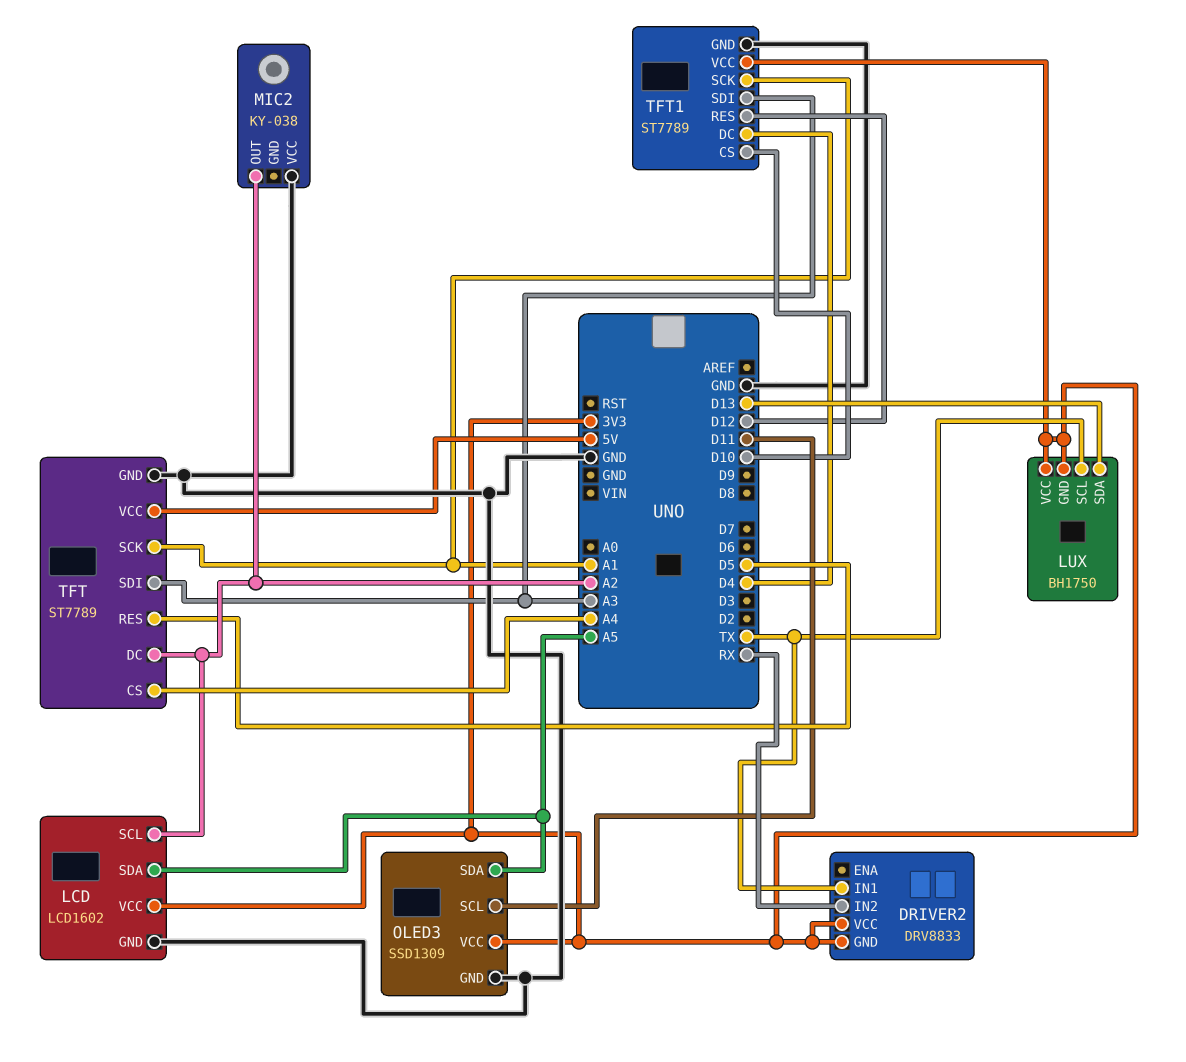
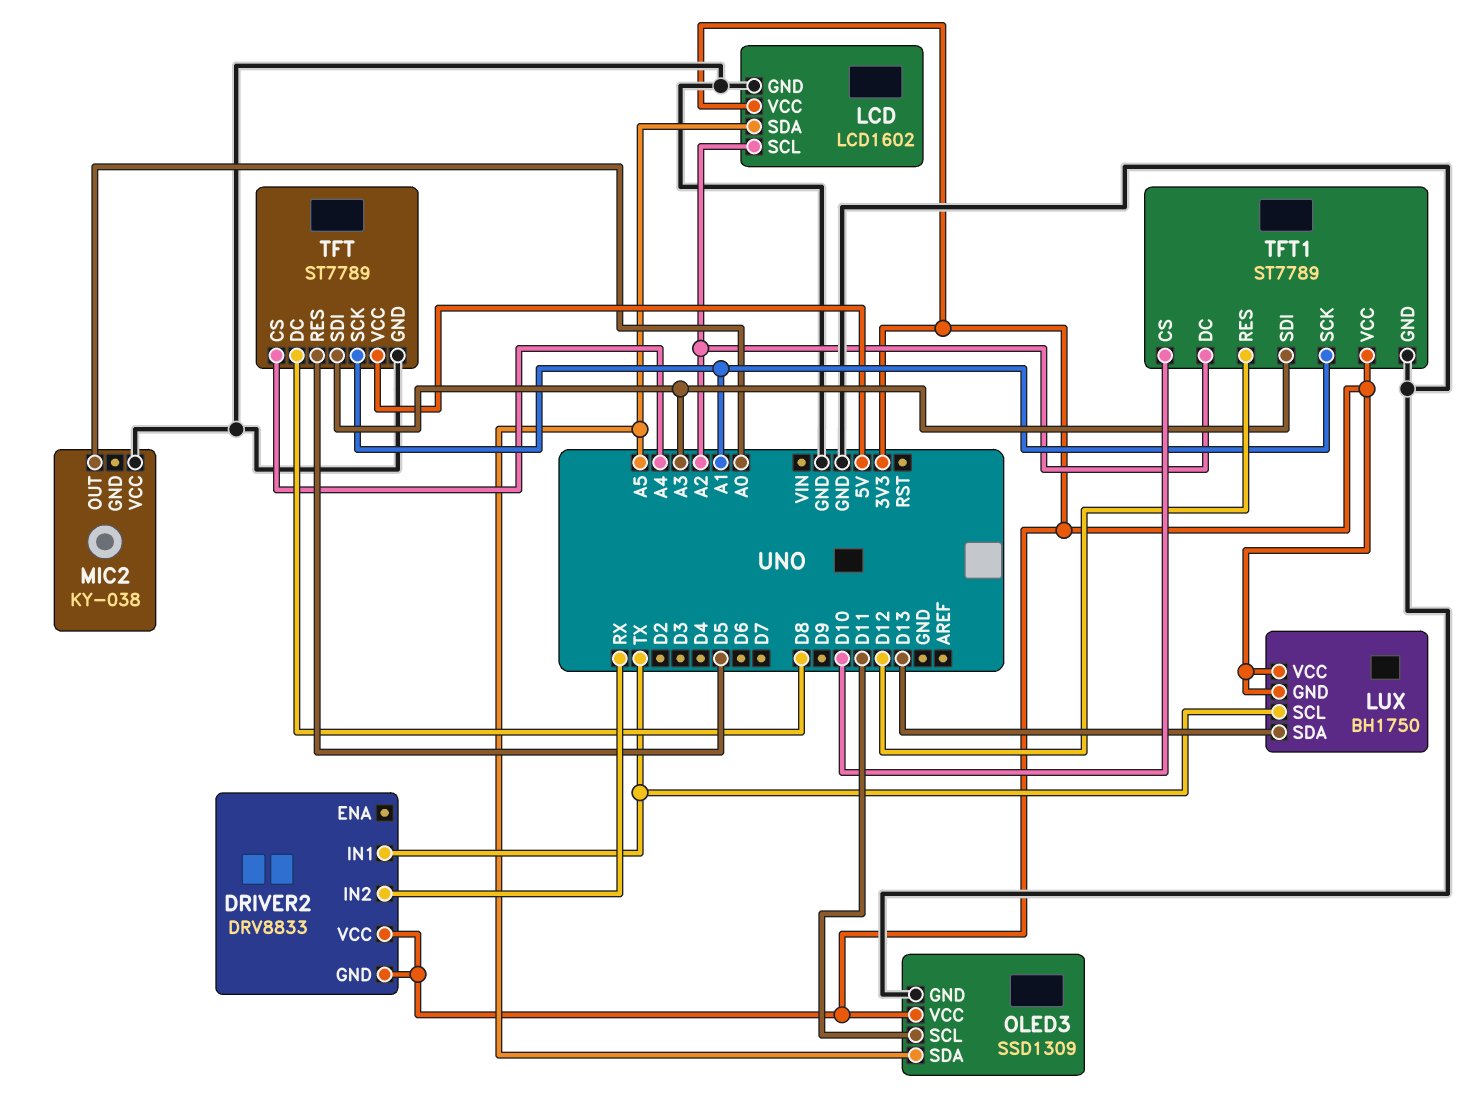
MIC2 pin OUT: A2 -> A0
TFT pin DC: A2 -> D8
TFT1 pin DC: D4 -> A2

